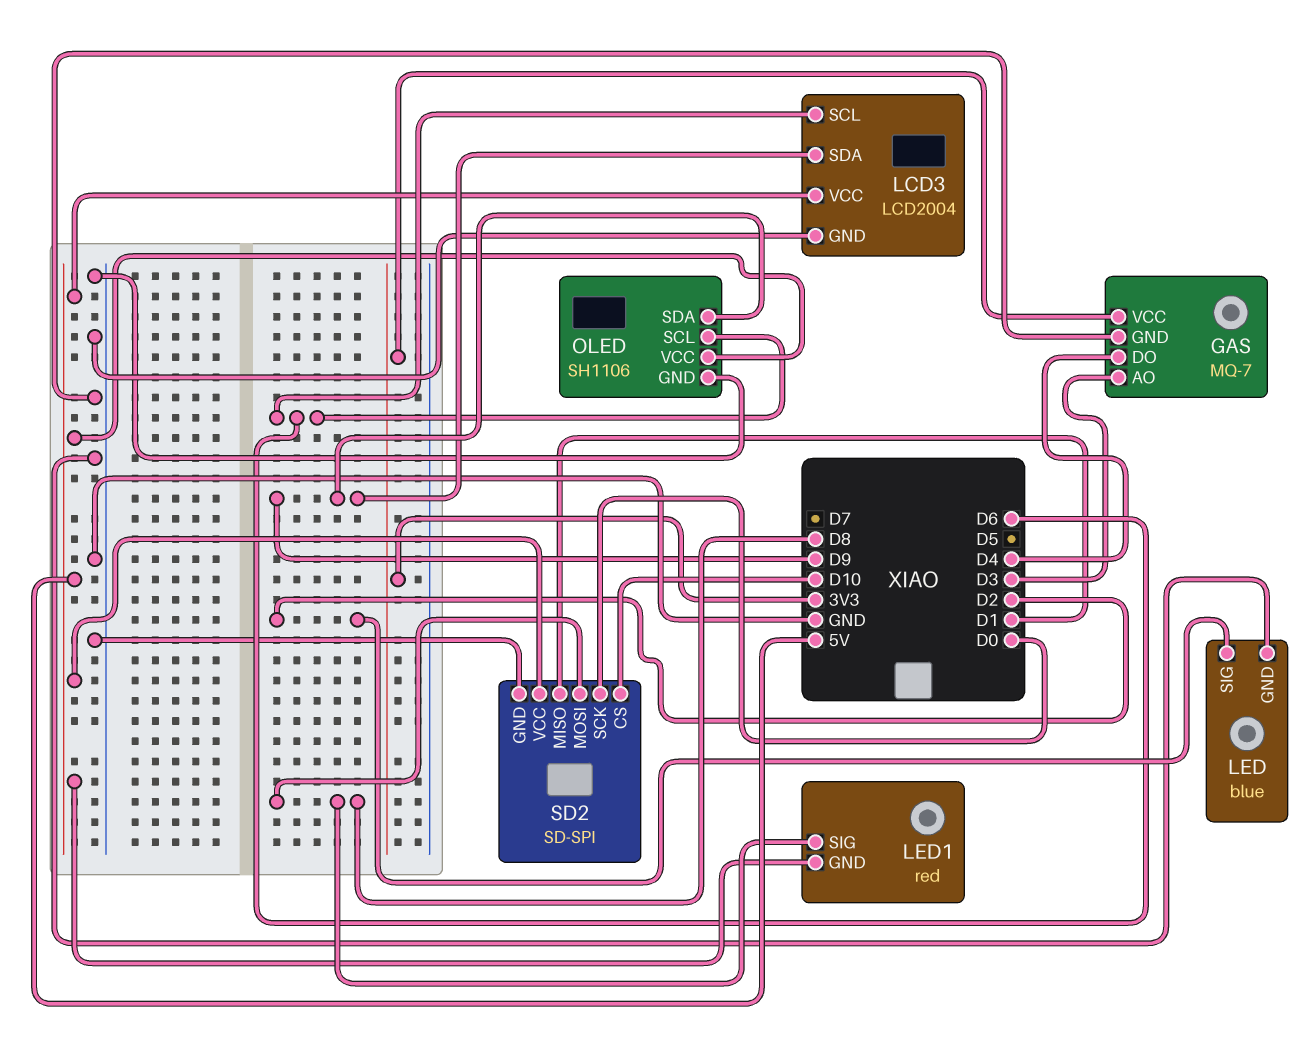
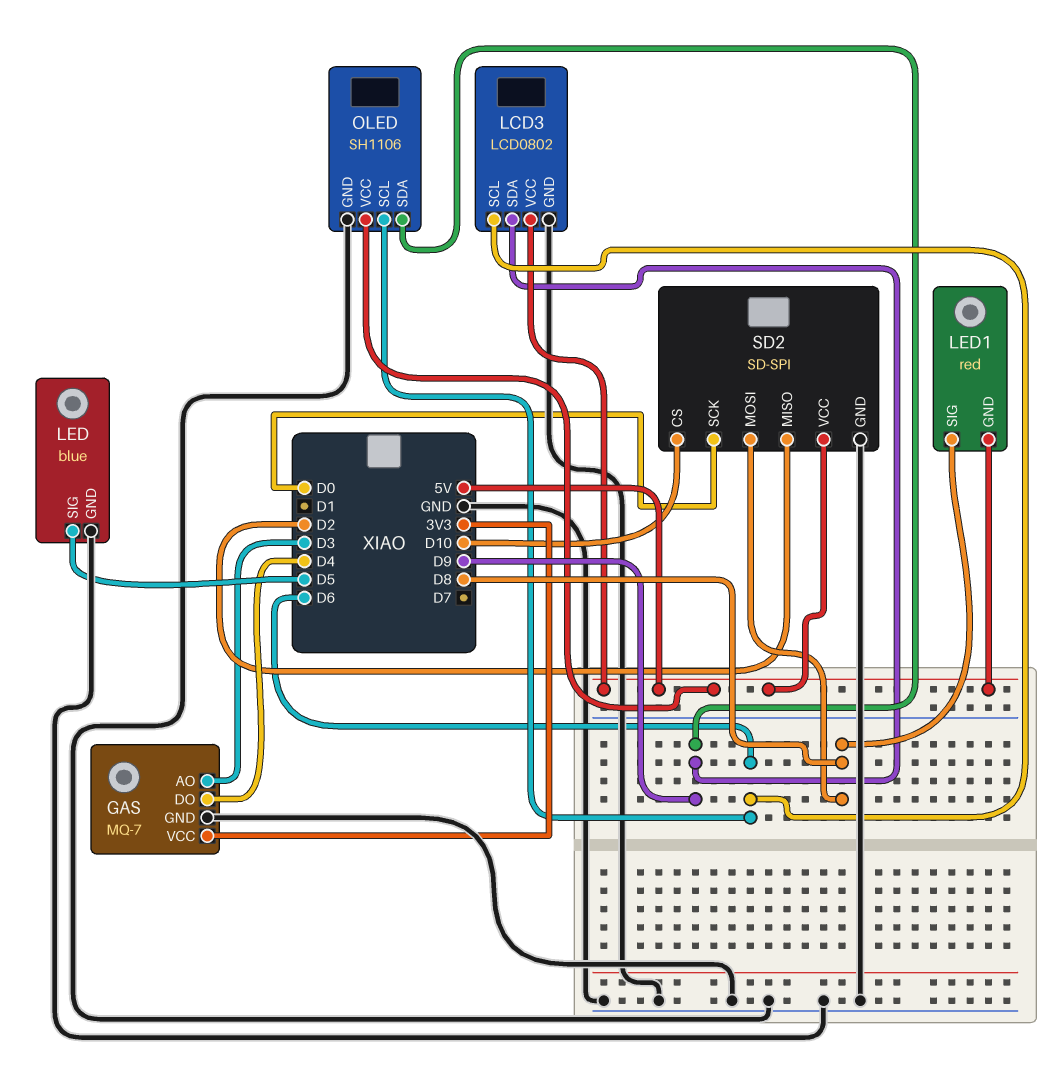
LCD3: LCD2004 -> LCD0802
LED pin SIG: D2 -> D5
SD2 pin MISO: D1 -> D2

